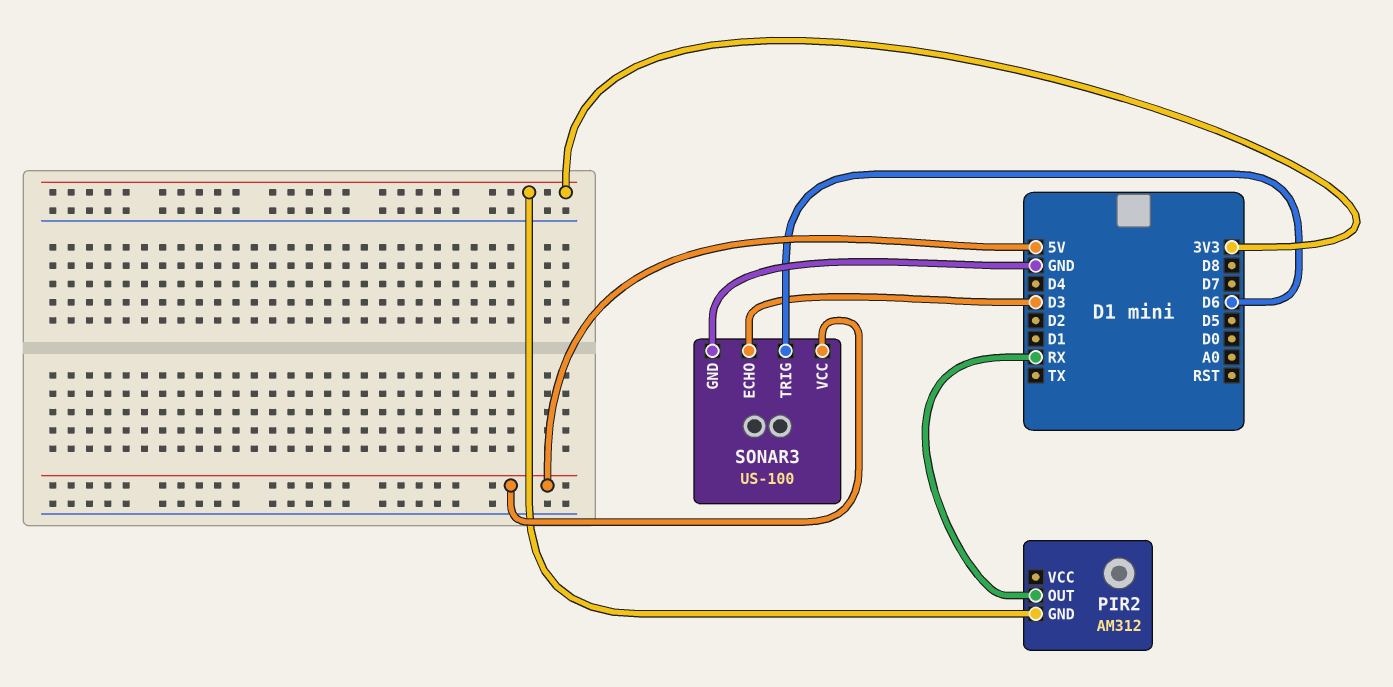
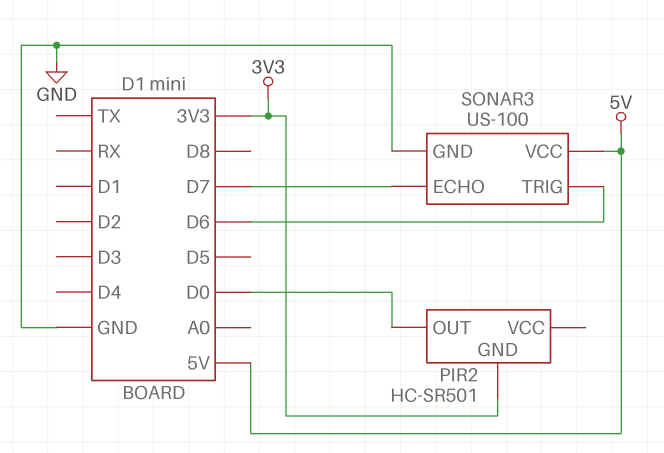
PIR2: AM312 -> HC-SR501
PIR2 pin OUT: RX -> D0
SONAR3 pin ECHO: D3 -> D7

